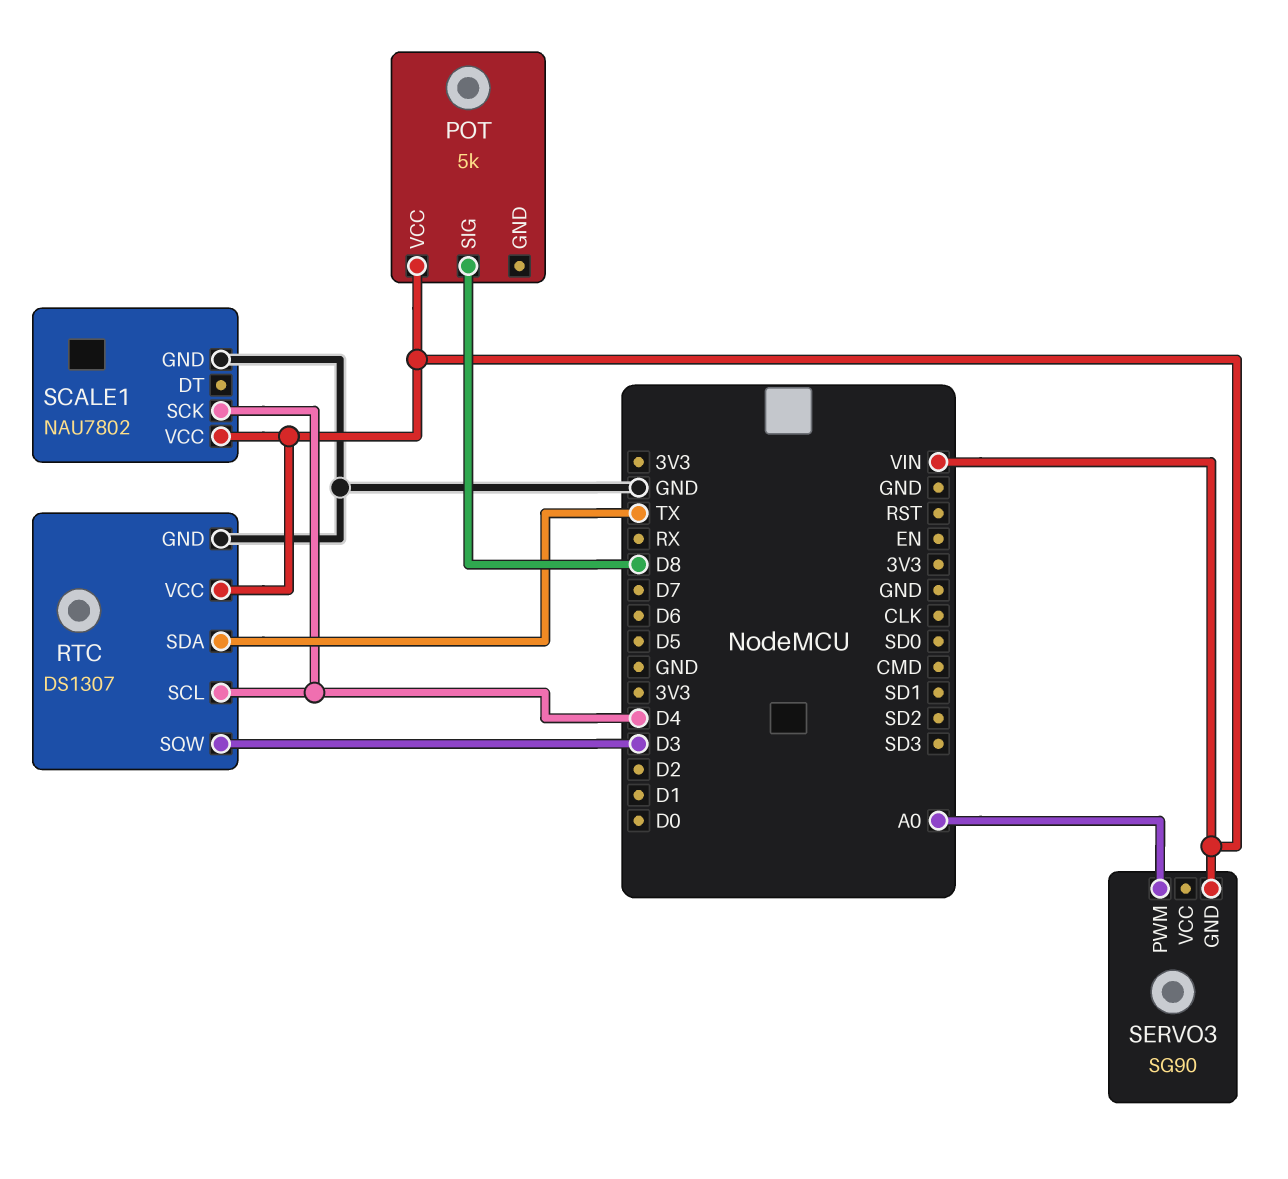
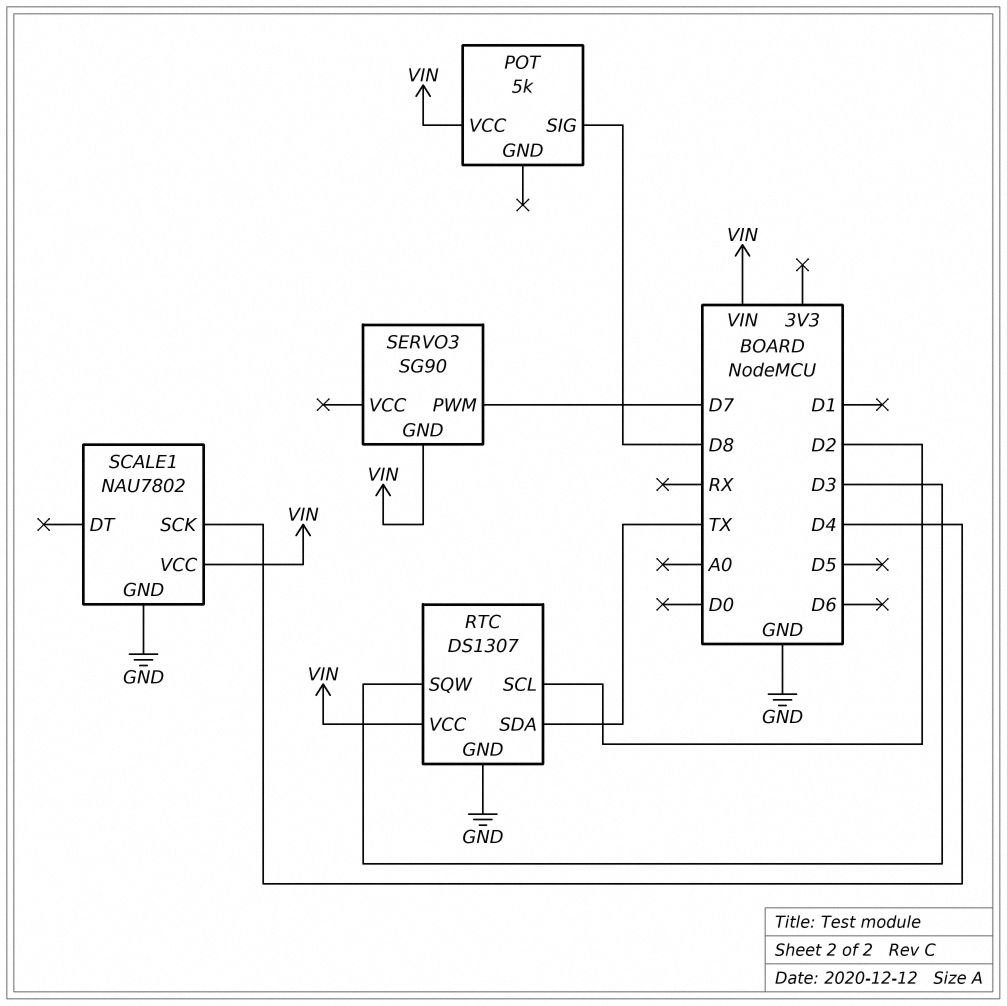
RTC pin SCL: D4 -> D2
SERVO3 pin PWM: A0 -> D7

